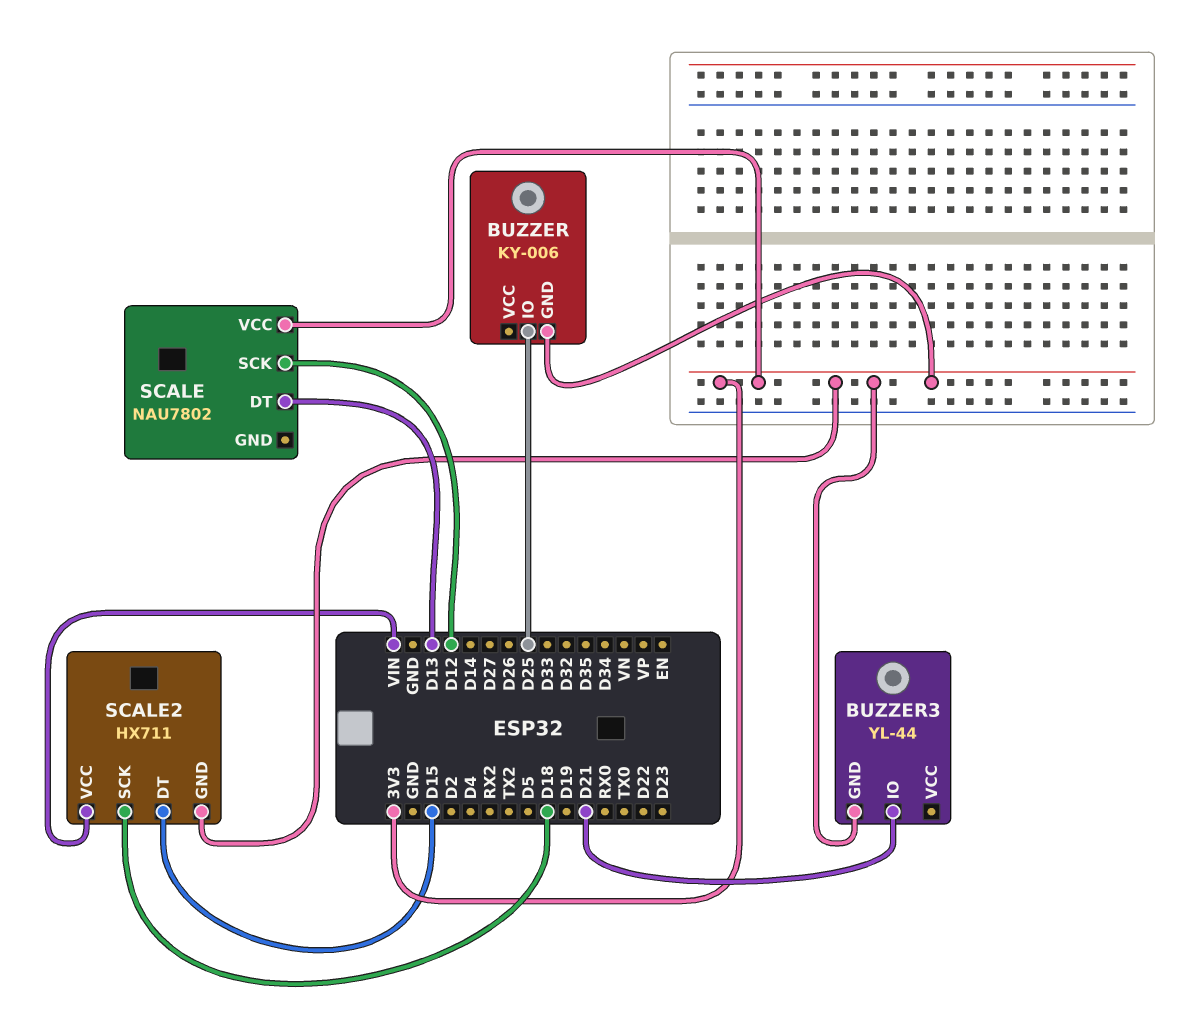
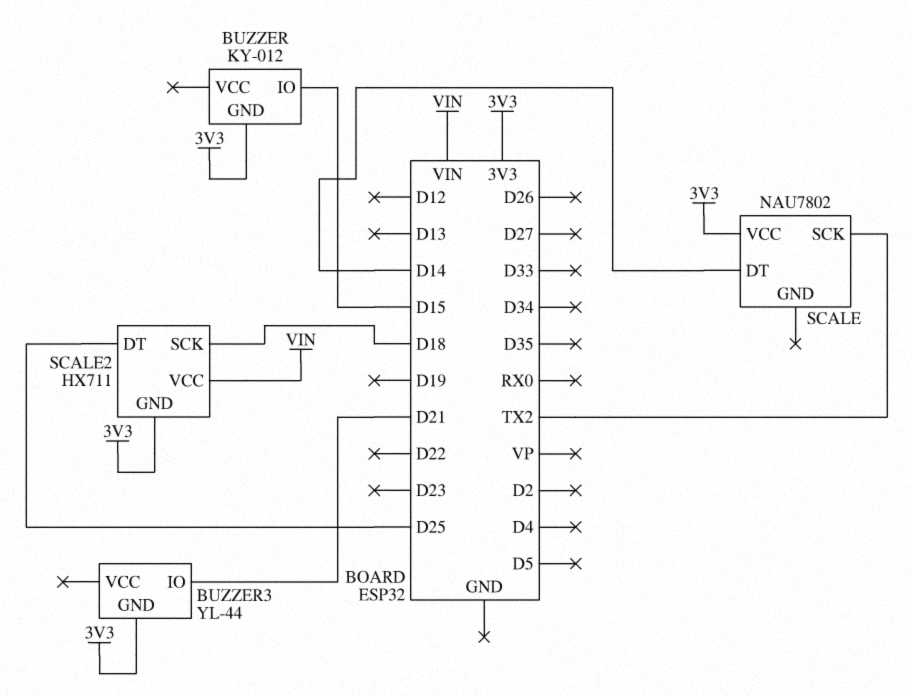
BUZZER: KY-006 -> KY-012
BUZZER pin IO: D25 -> D15
SCALE pin DT: D13 -> D14
SCALE pin SCK: D12 -> TX2
SCALE2 pin DT: D15 -> D25

